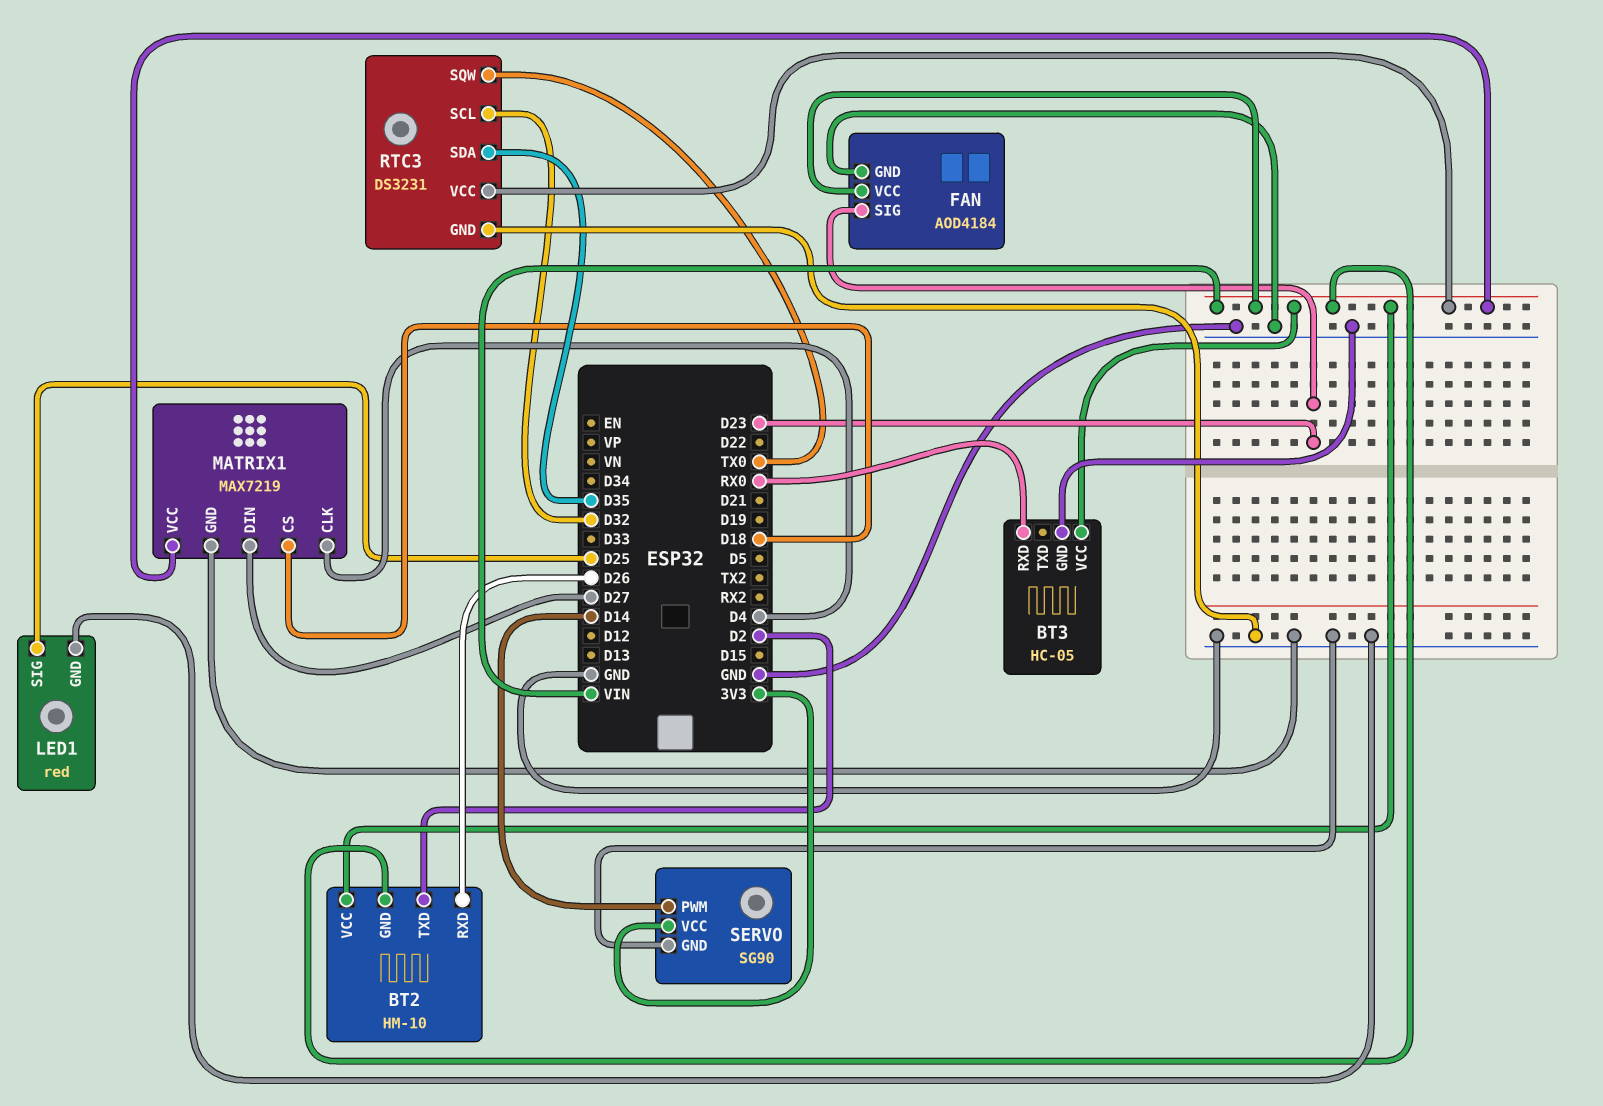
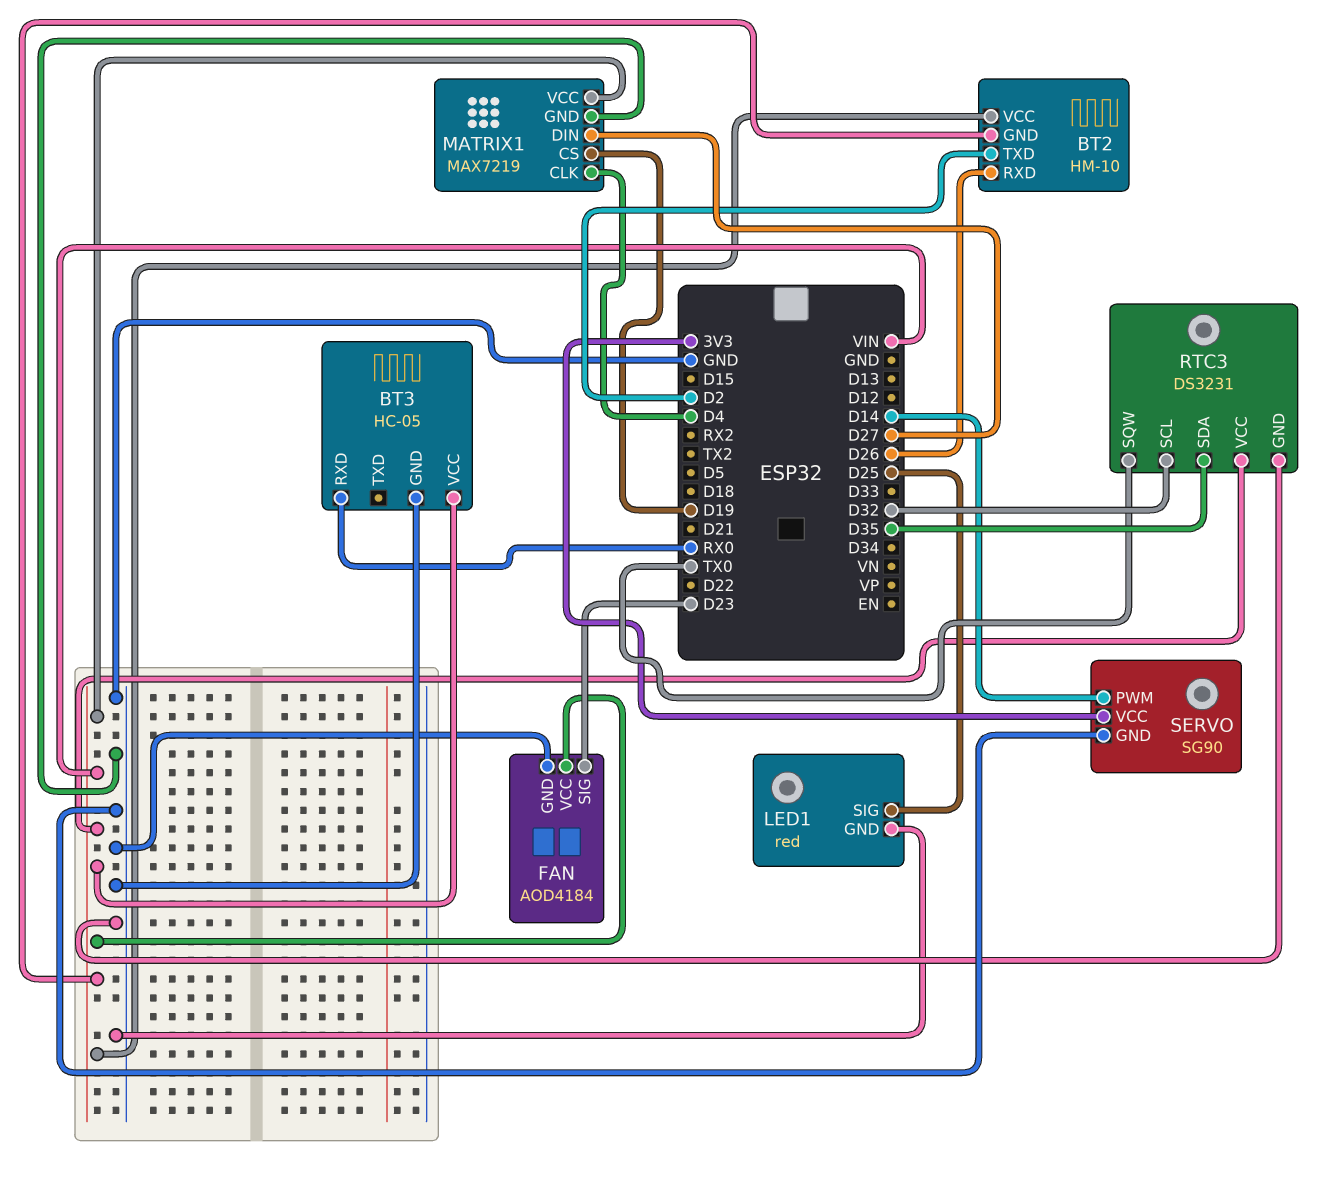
MATRIX1 pin CS: D18 -> D19

